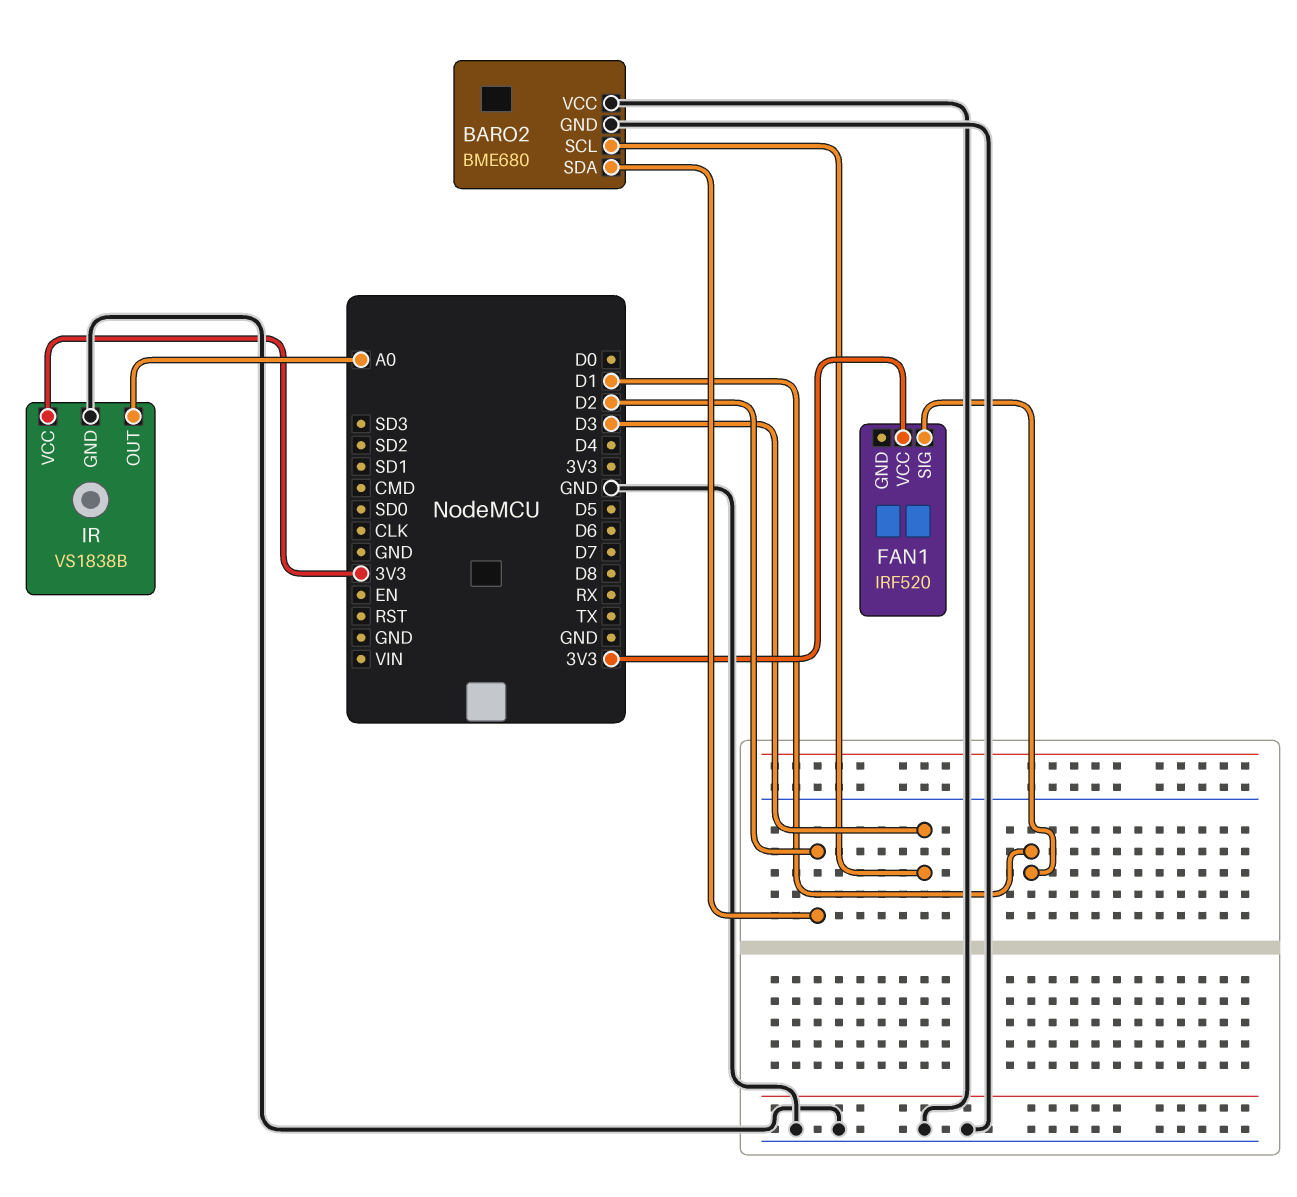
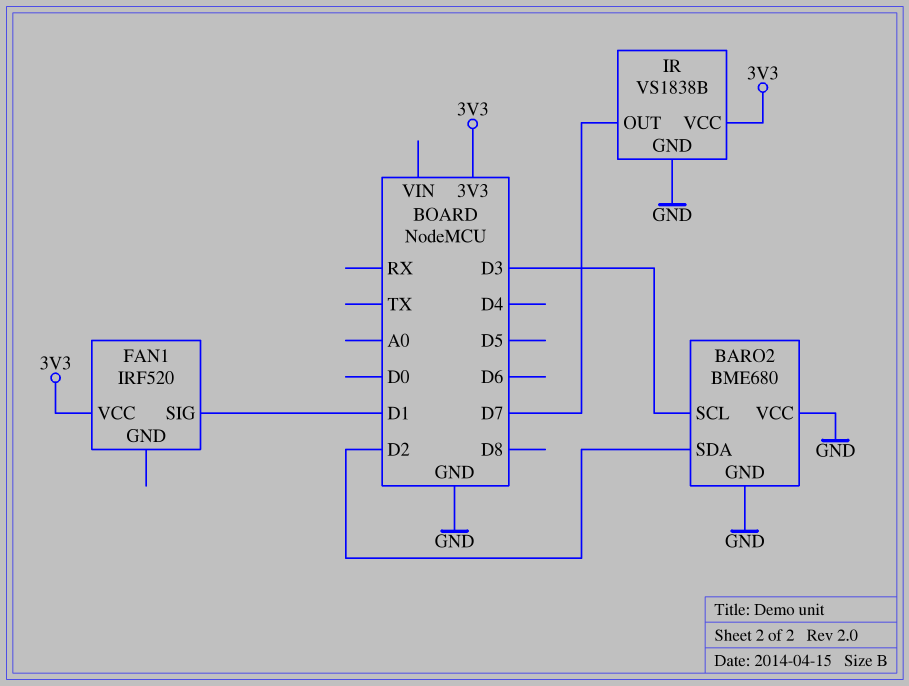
IR pin OUT: A0 -> D7

